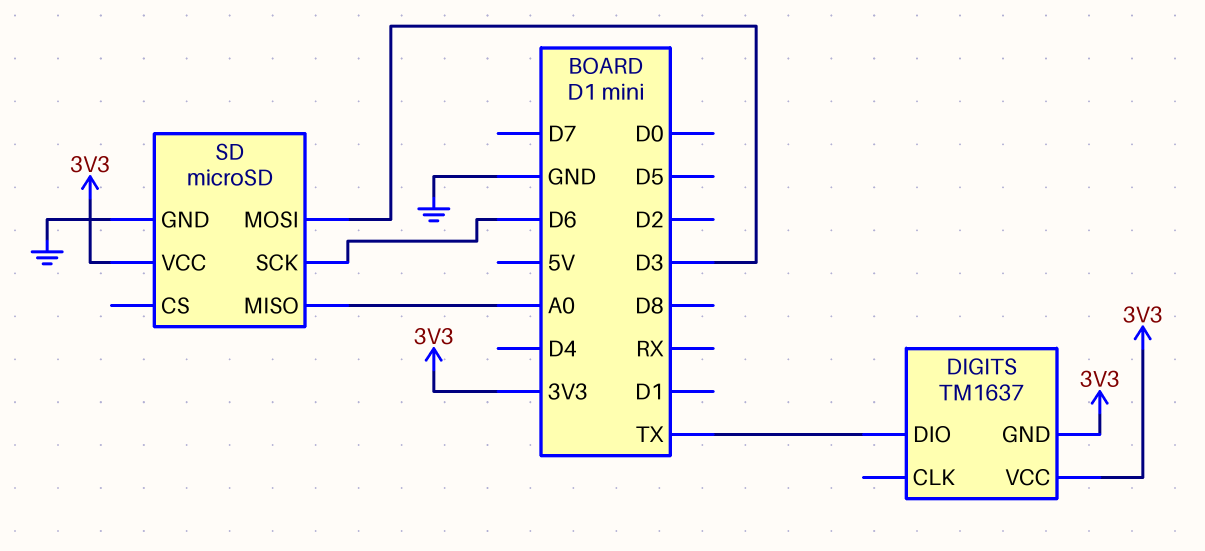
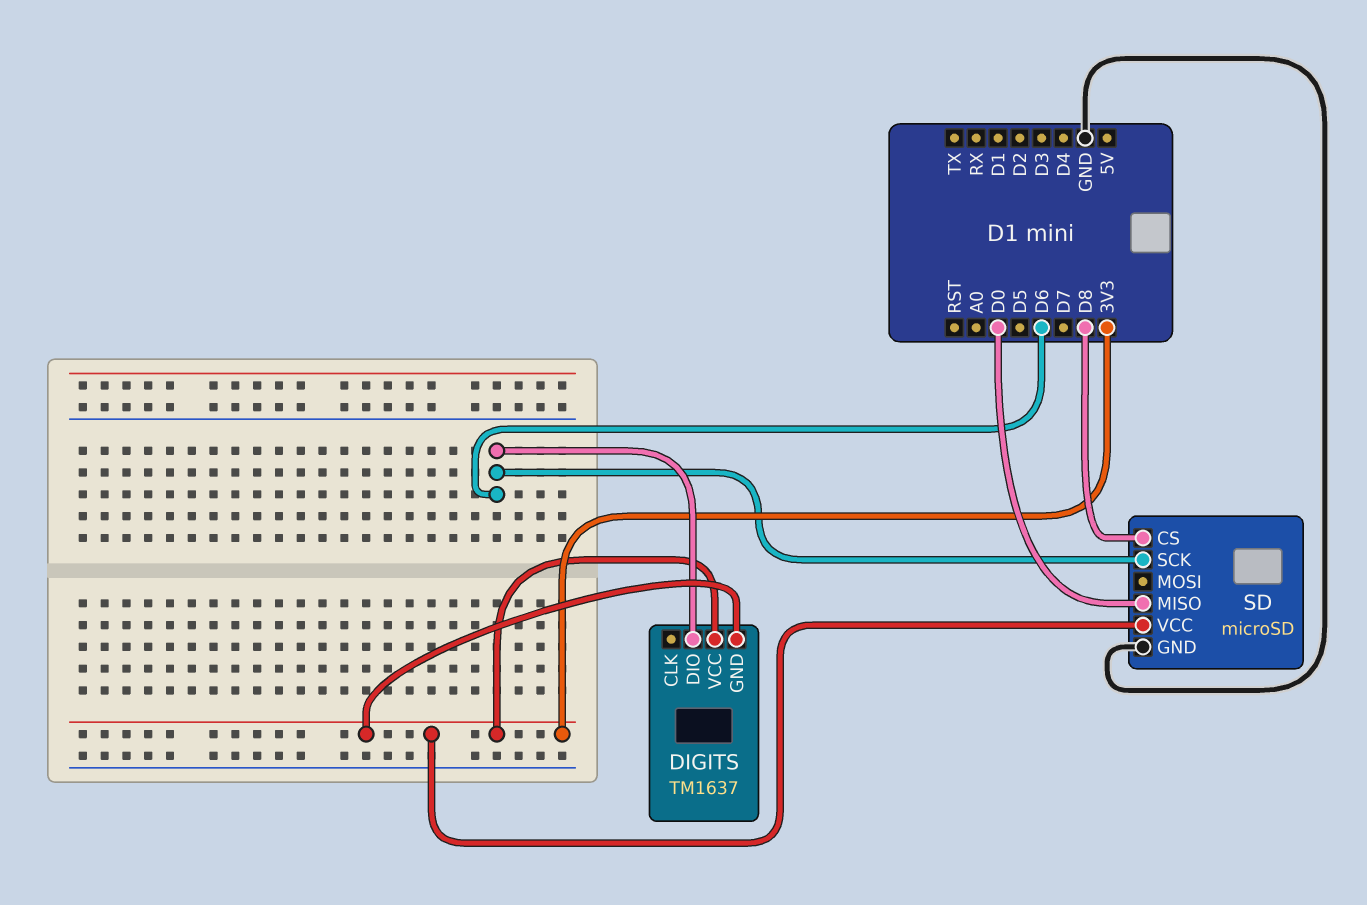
DIGITS pin DIO: TX -> D6
SD pin CS: none -> D8
SD pin MISO: A0 -> D0
SD pin MOSI: D3 -> none

